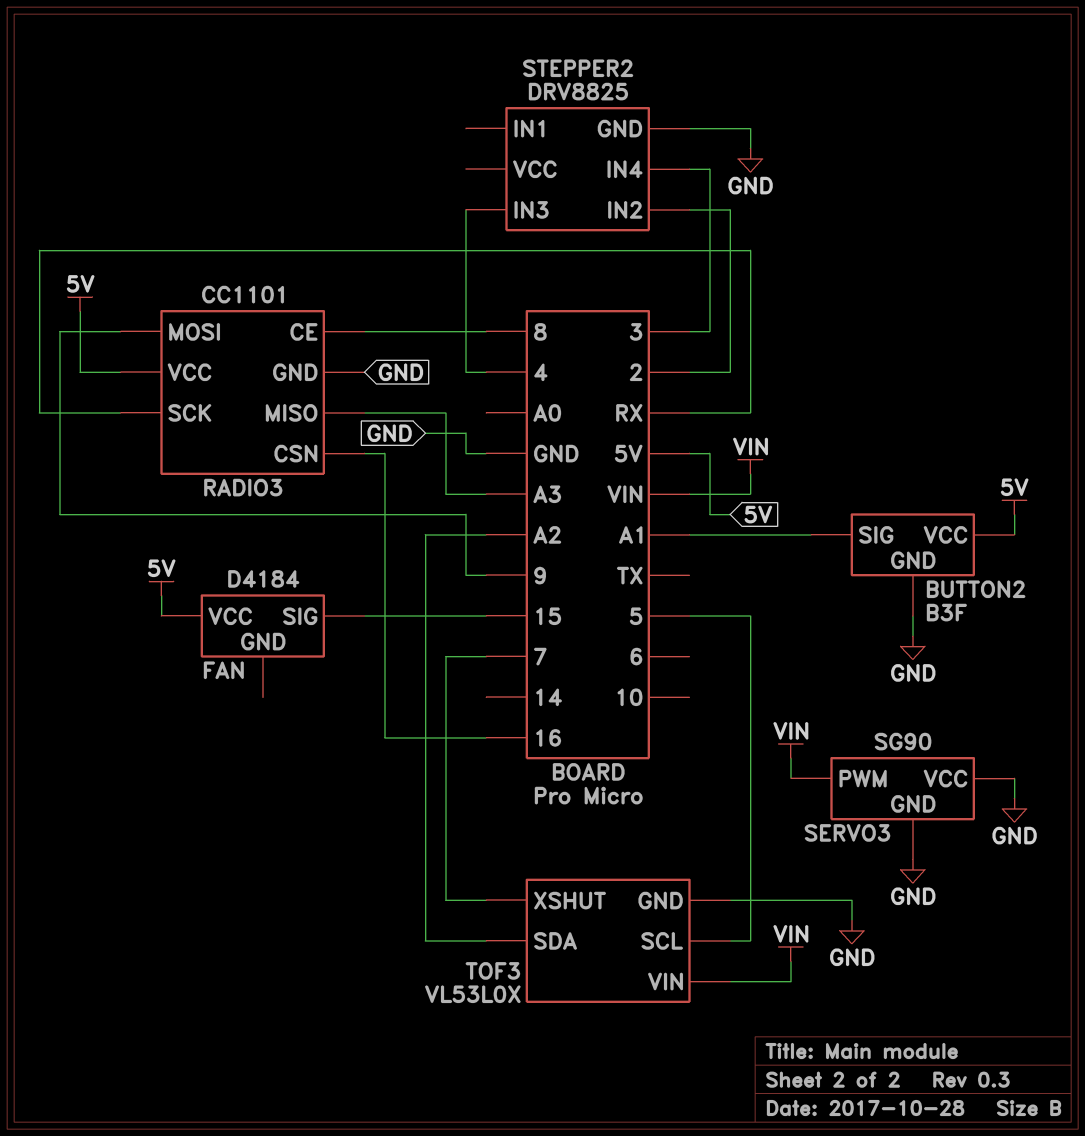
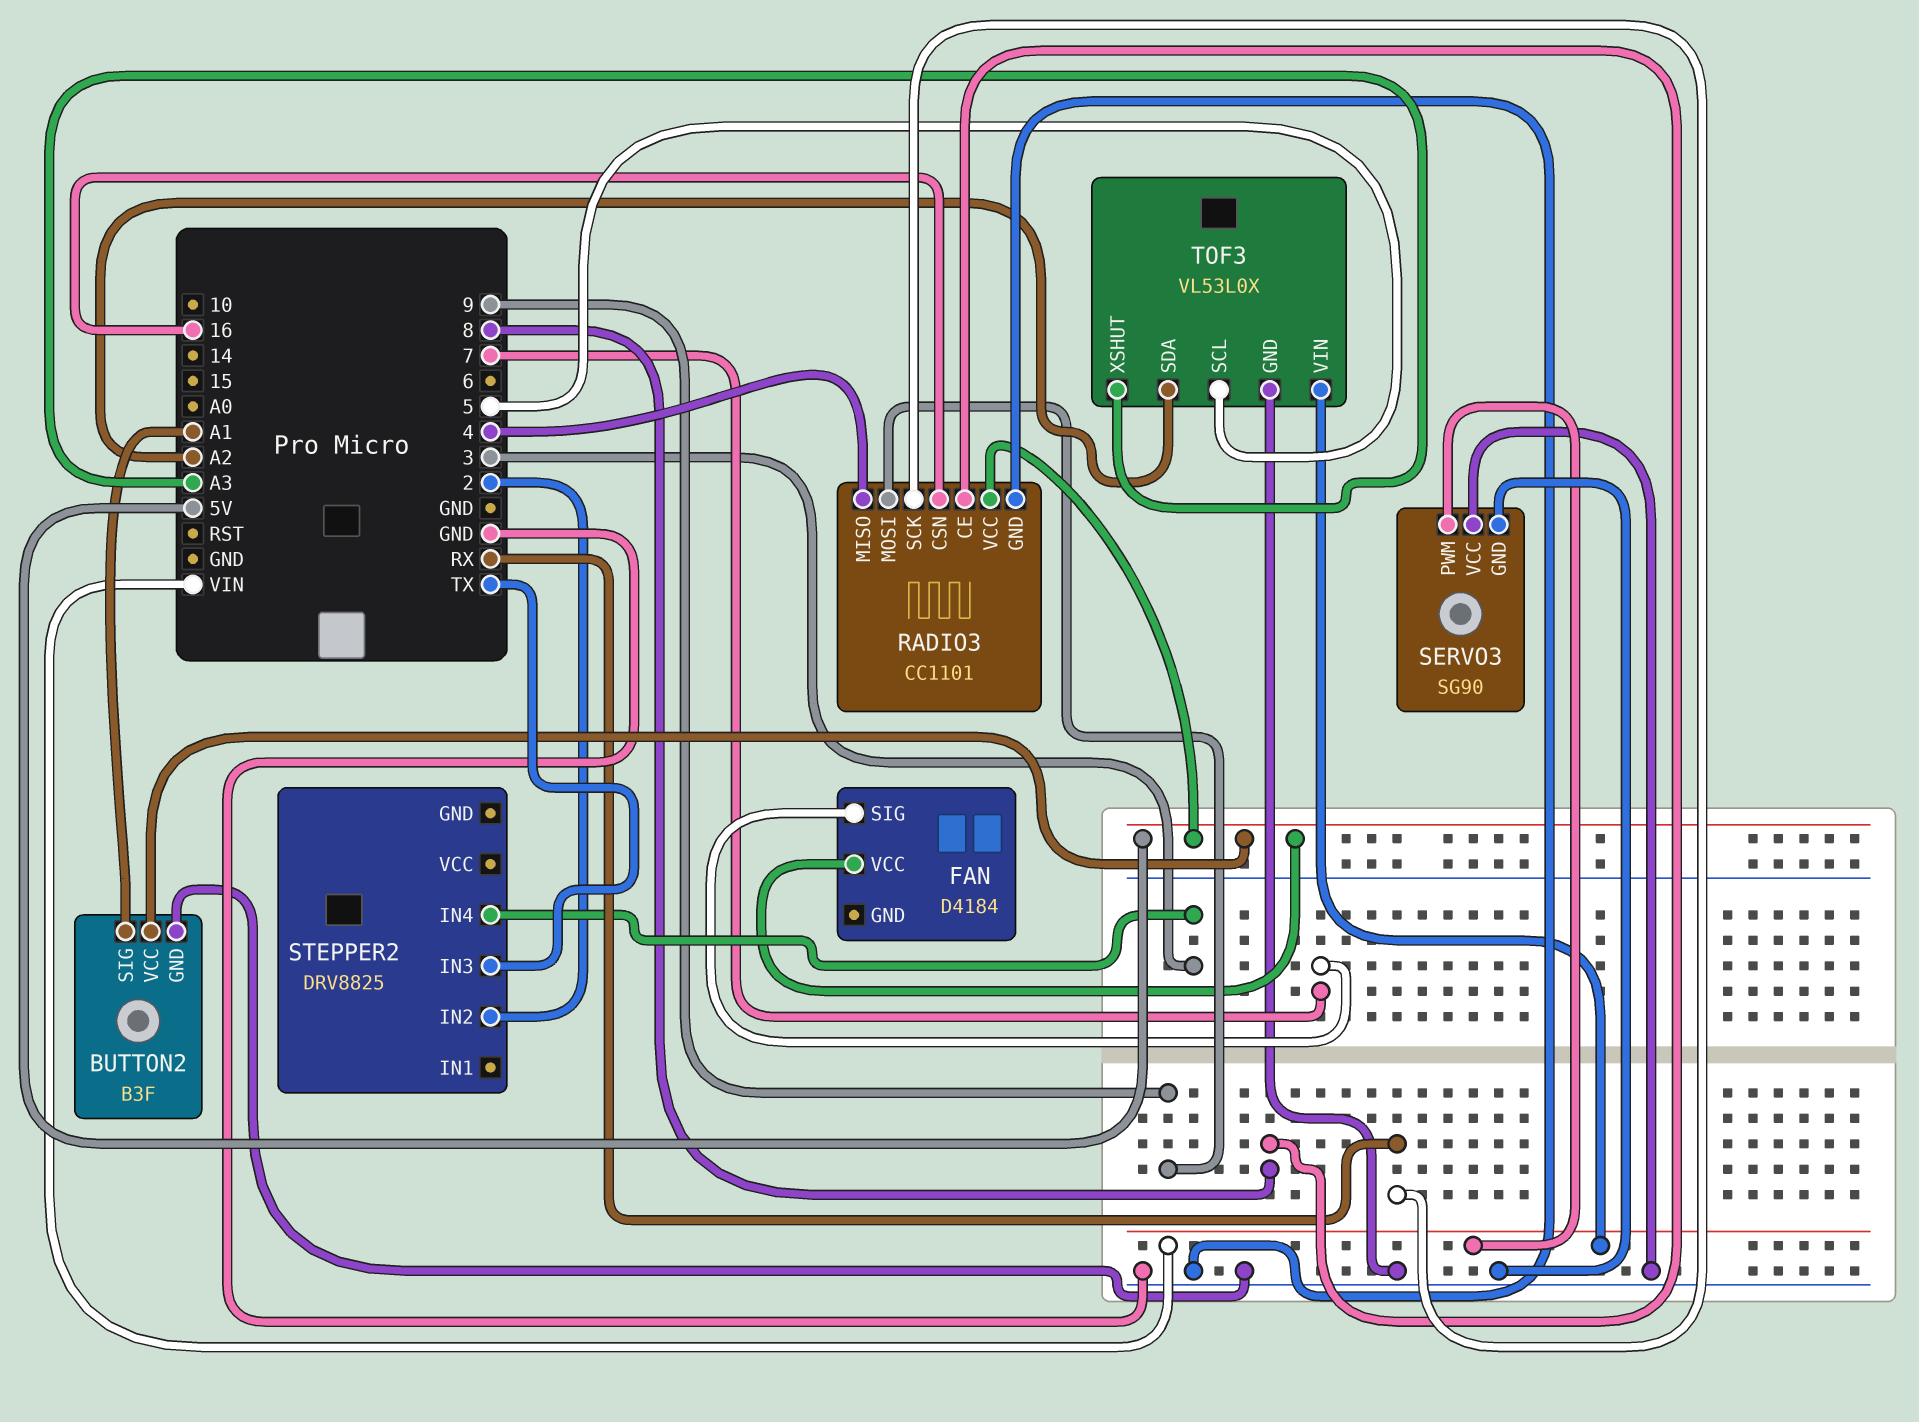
FAN pin SIG: 15 -> 7
RADIO3 pin MISO: A3 -> 4
STEPPER2 pin GND: GND -> none
STEPPER2 pin IN3: 4 -> TX
TOF3 pin XSHUT: 7 -> A3

